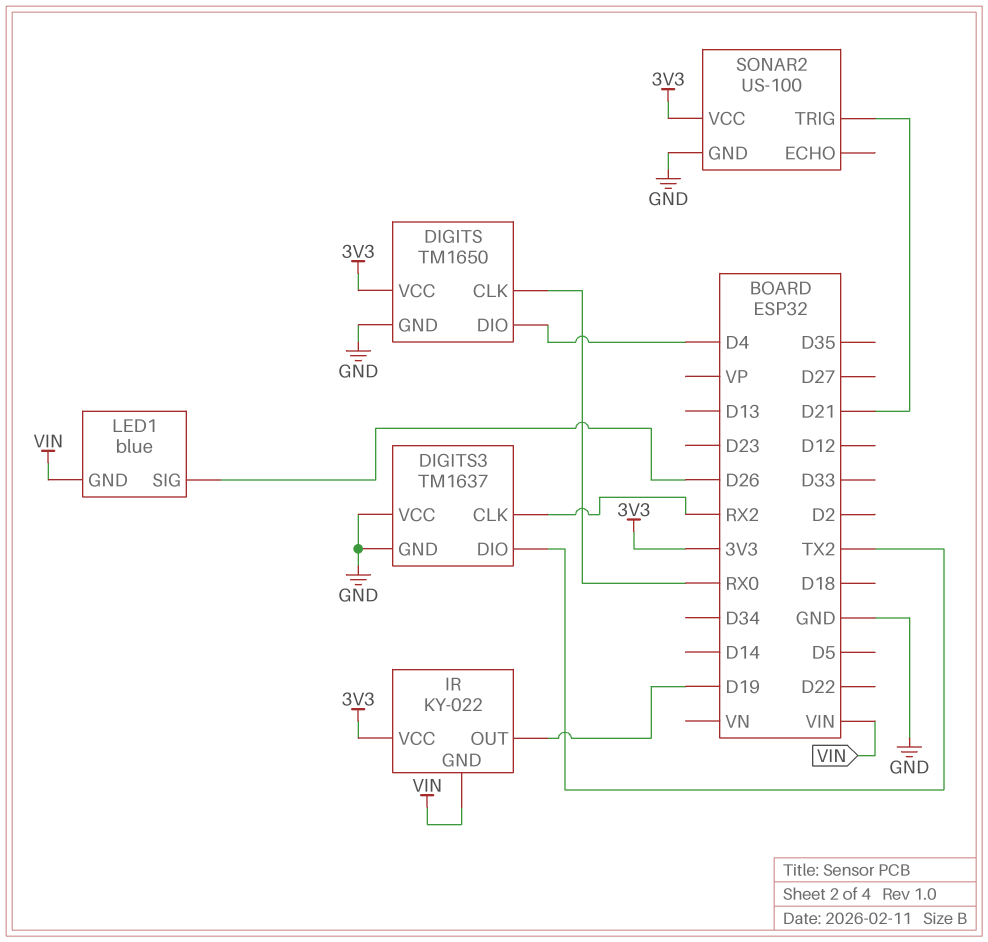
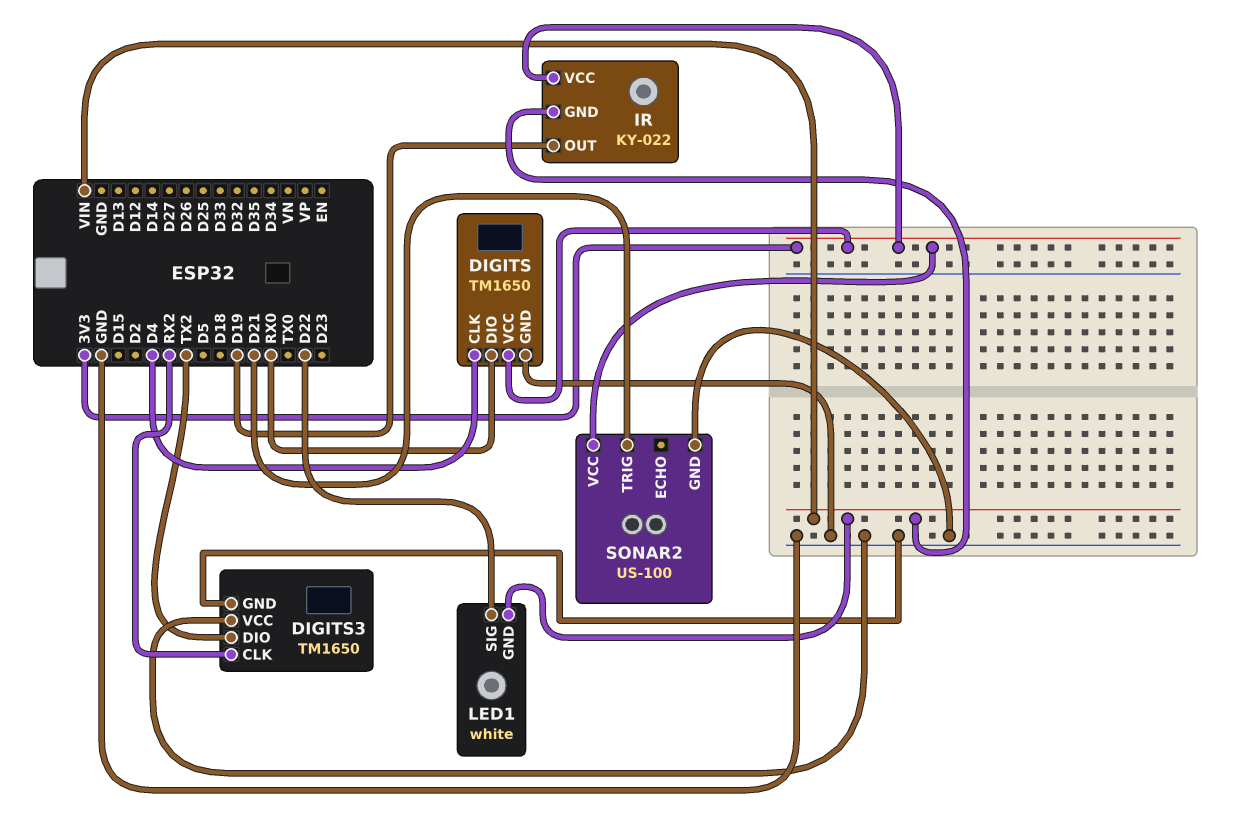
DIGITS pin CLK: RX0 -> D4
DIGITS pin DIO: D4 -> RX0
DIGITS3: TM1637 -> TM1650
LED1: blue -> white
LED1 pin SIG: D26 -> D22

